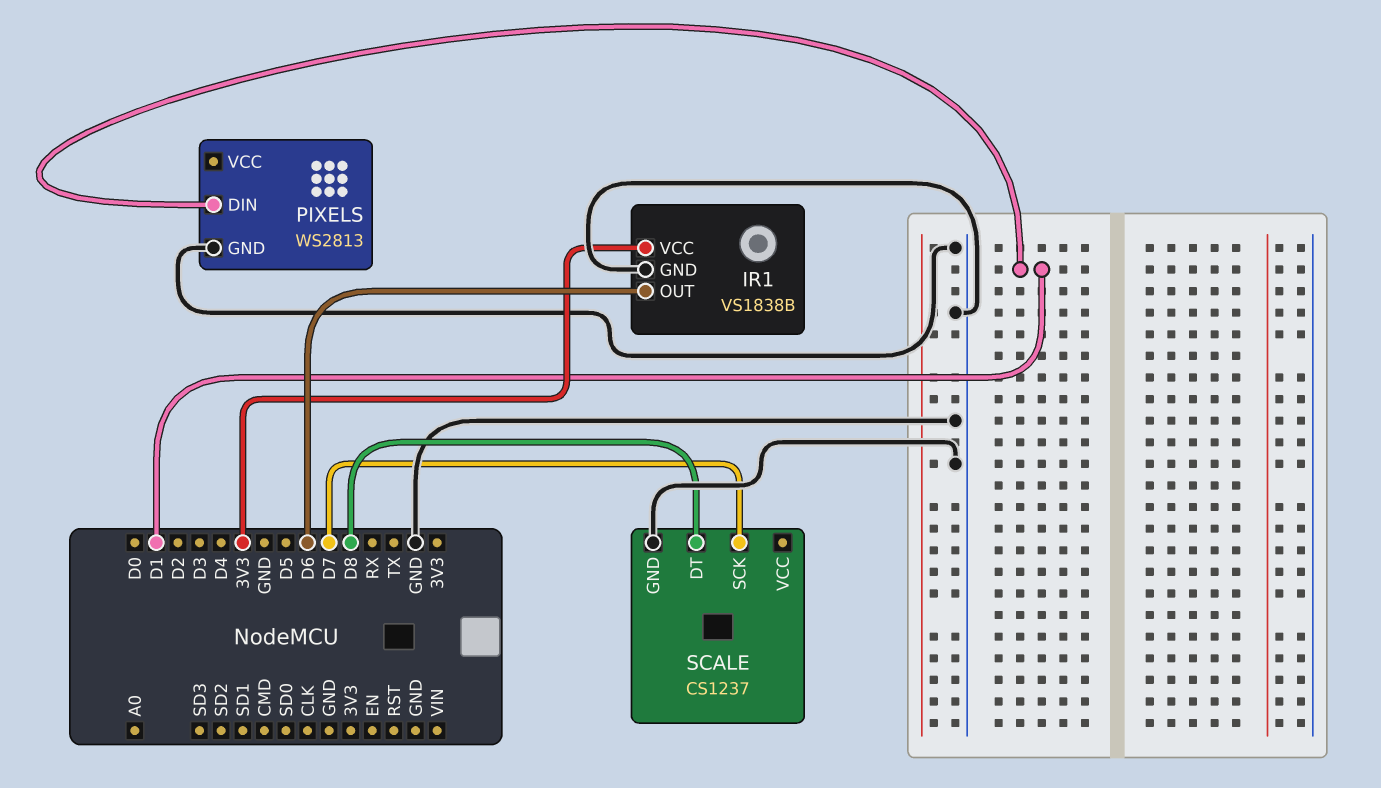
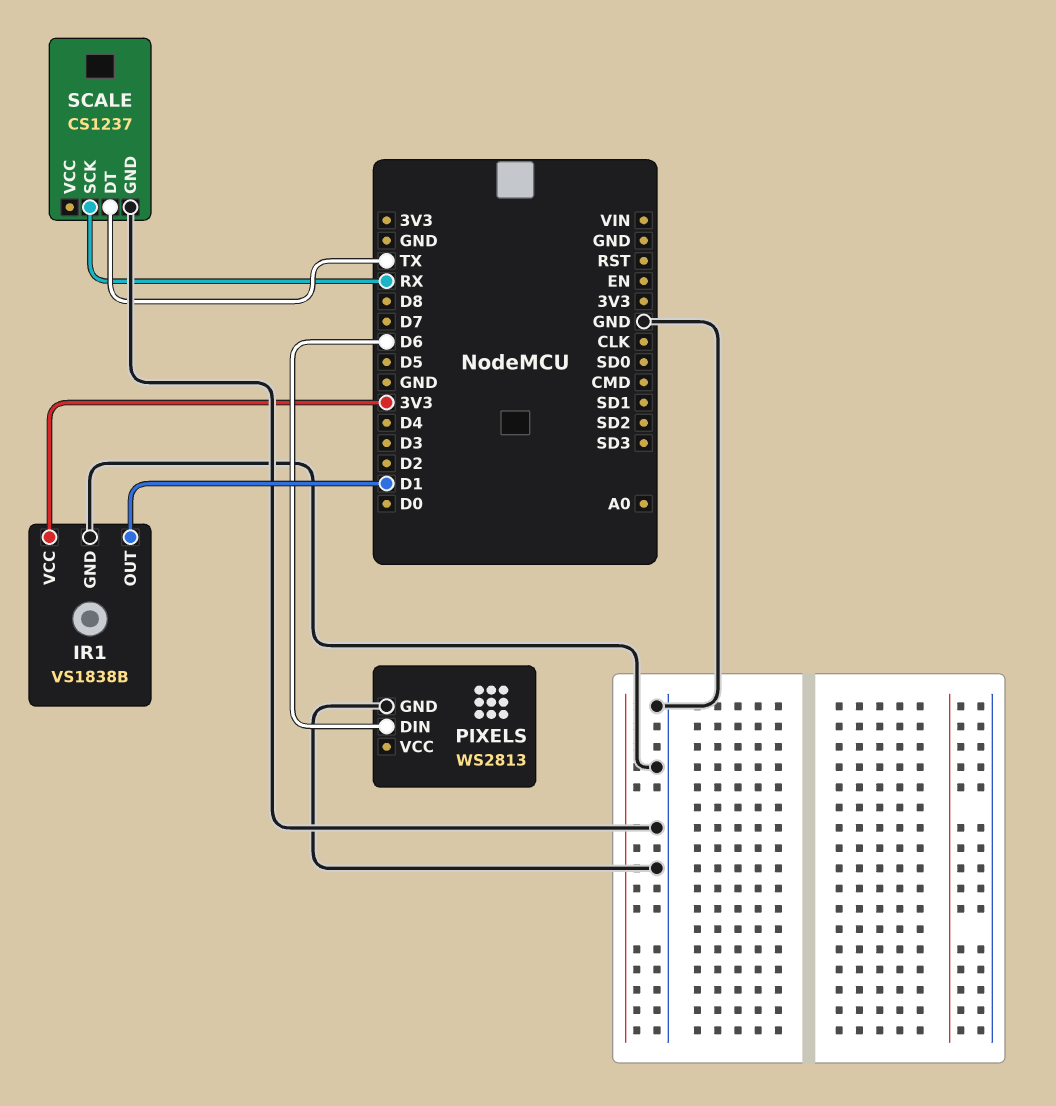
IR1 pin OUT: D6 -> D1
PIXELS pin DIN: D1 -> D6
SCALE pin DT: D8 -> TX
SCALE pin SCK: D7 -> RX

